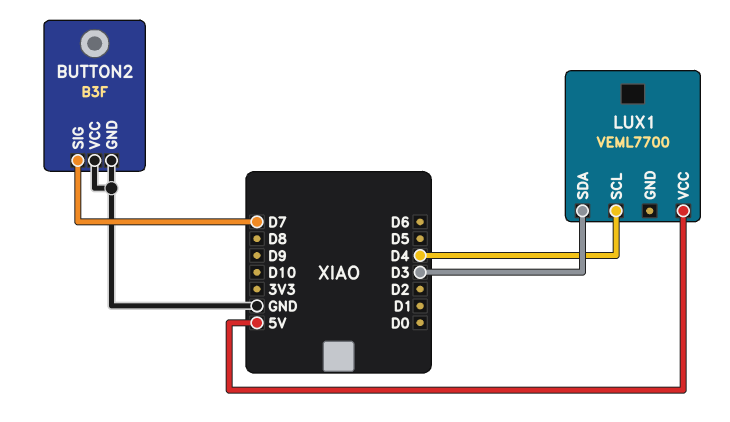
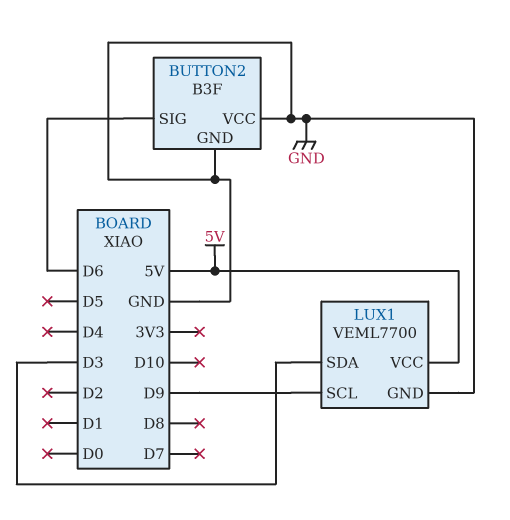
BUTTON2 pin SIG: D7 -> D6
LUX1 pin GND: none -> GND
LUX1 pin SCL: D4 -> D9

